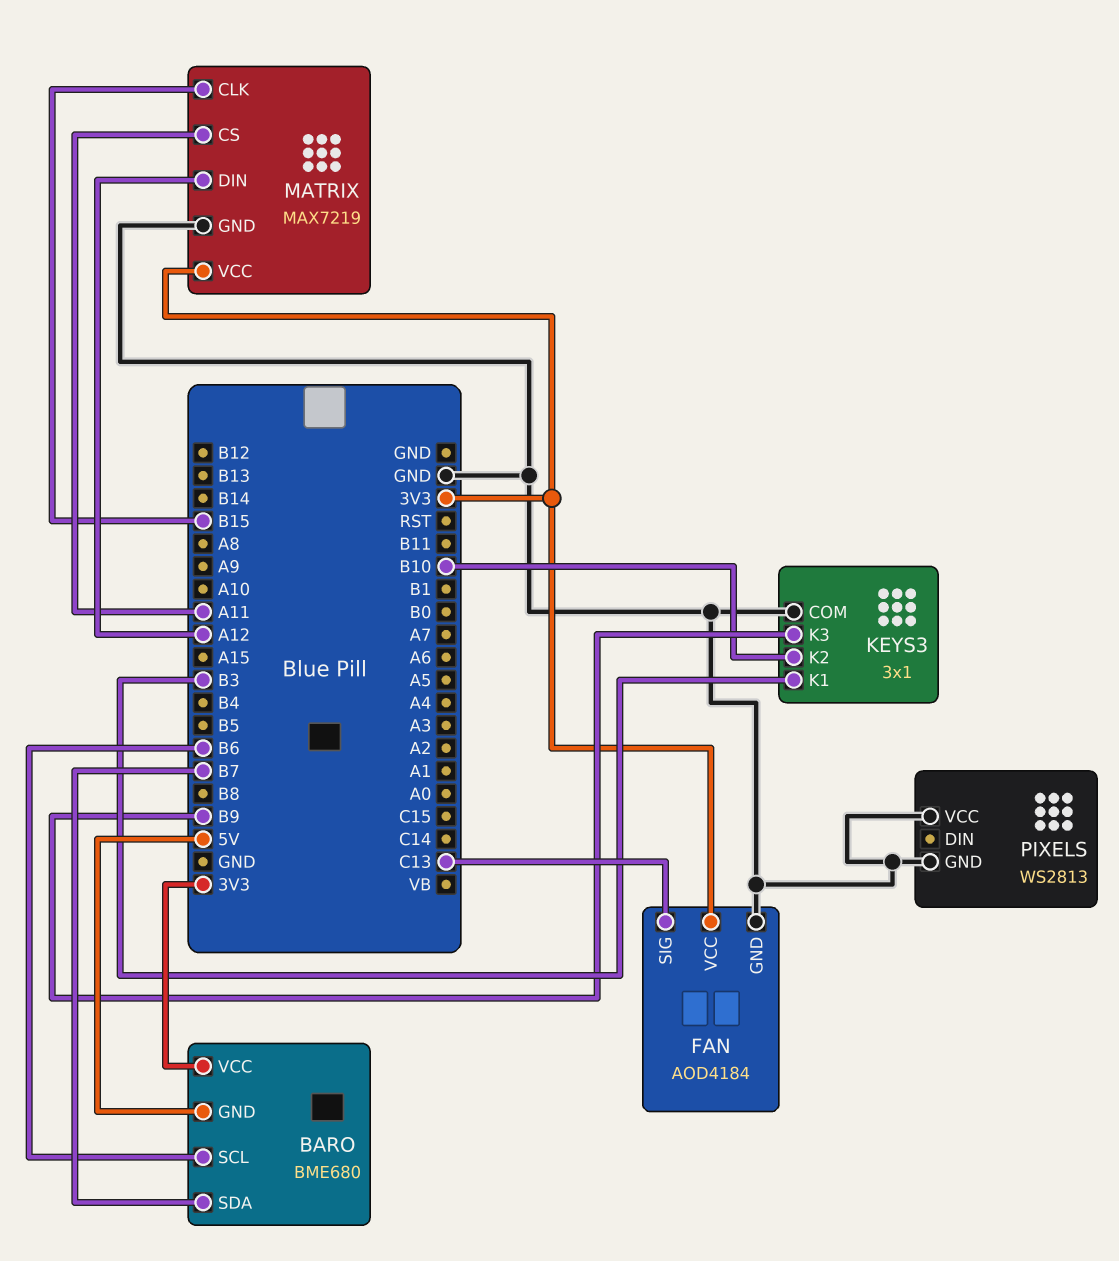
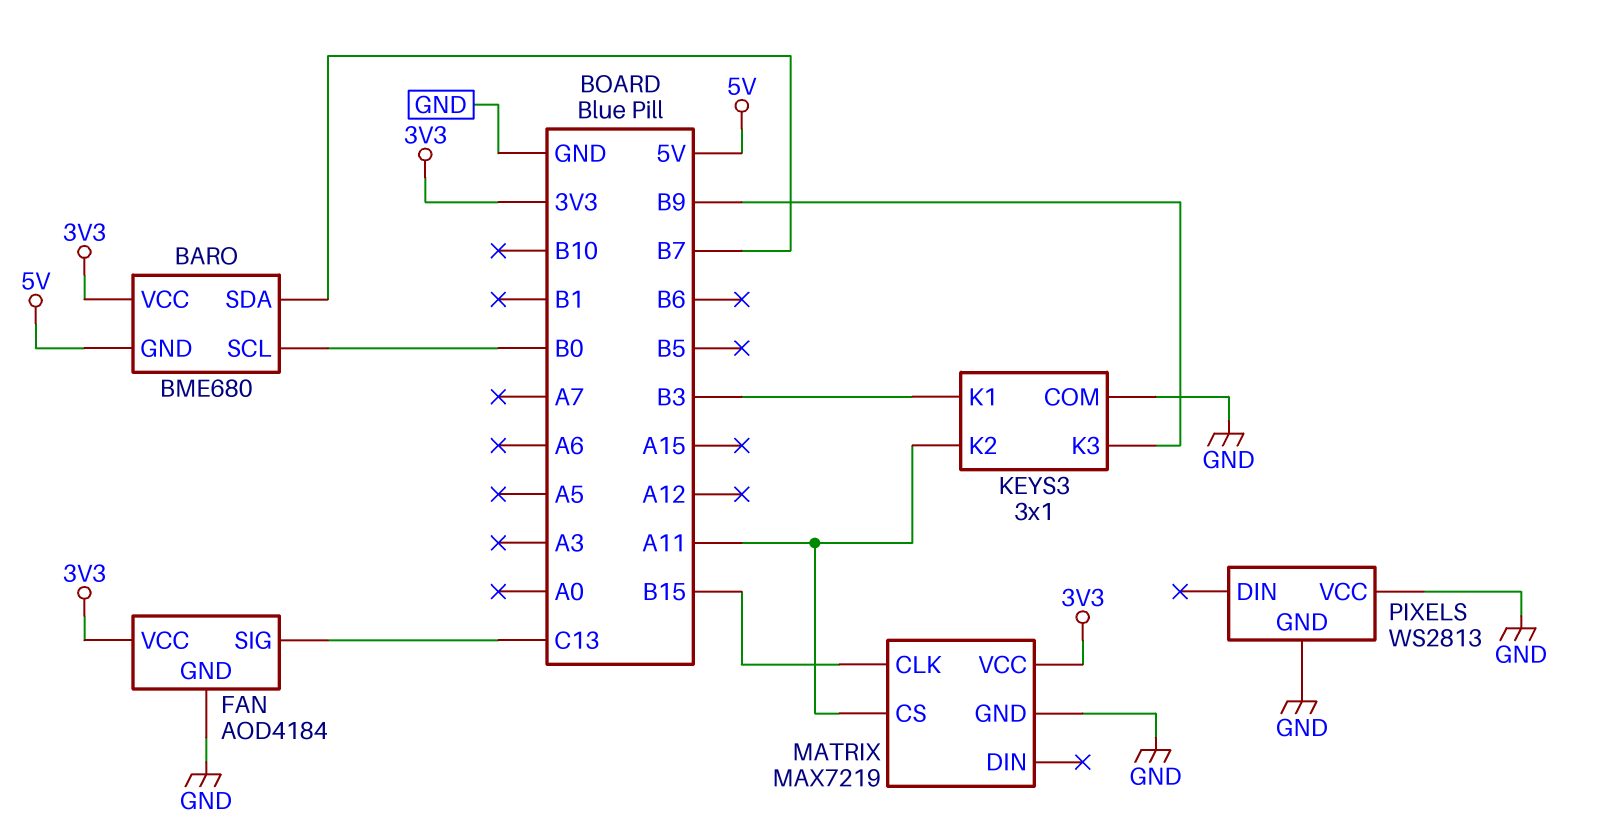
BARO pin SCL: B6 -> B0
KEYS3 pin K2: B10 -> A11
MATRIX pin DIN: A12 -> none

